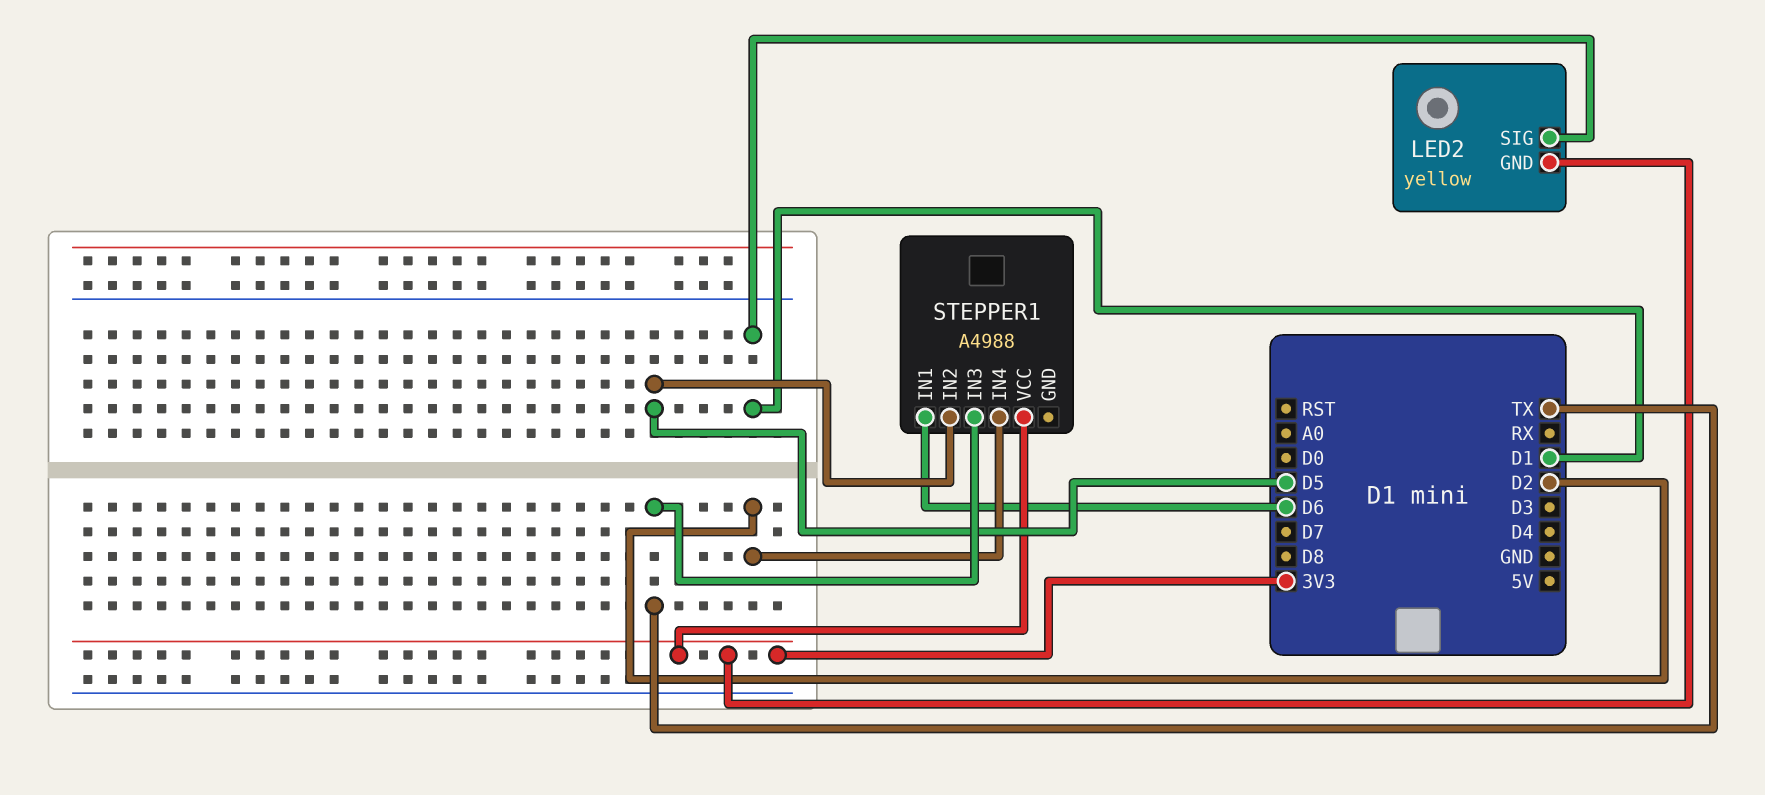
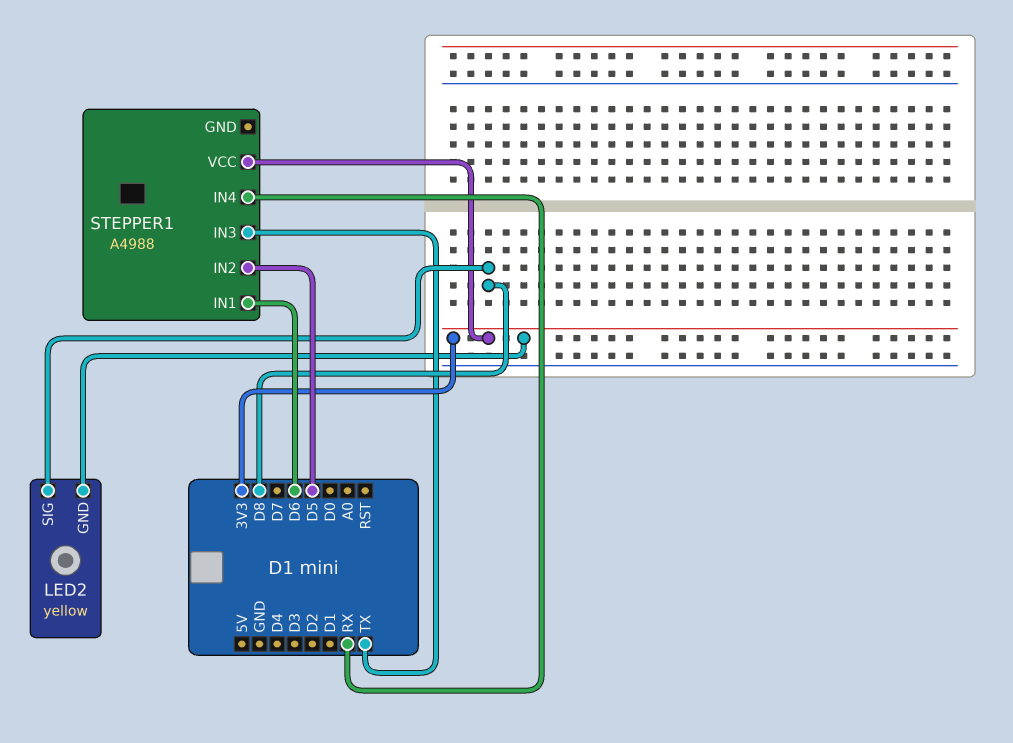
LED2 pin SIG: D1 -> D8
STEPPER1 pin IN4: D2 -> RX

